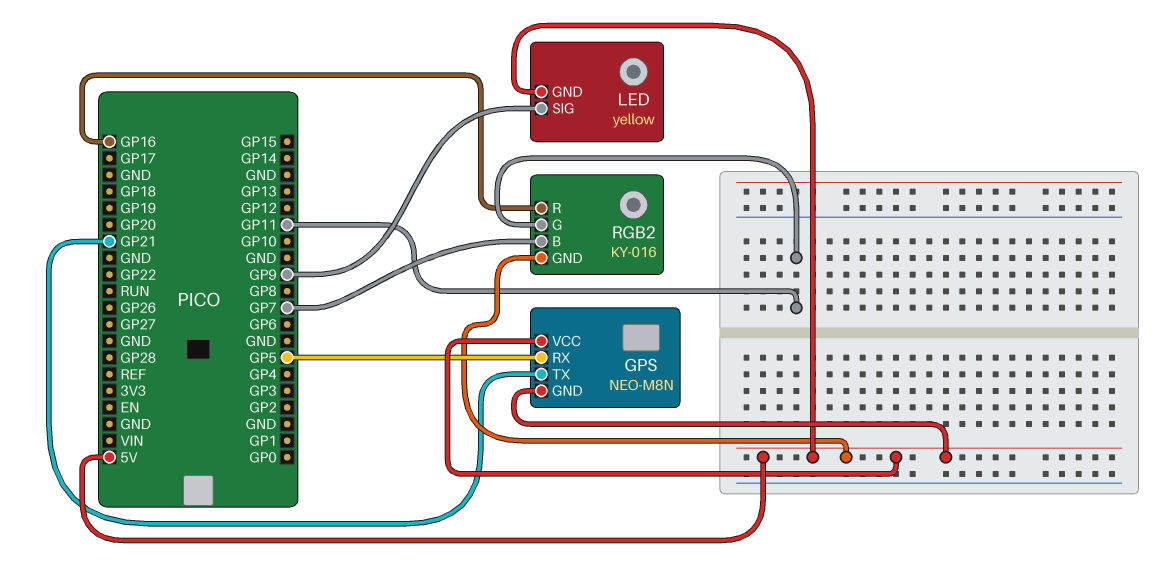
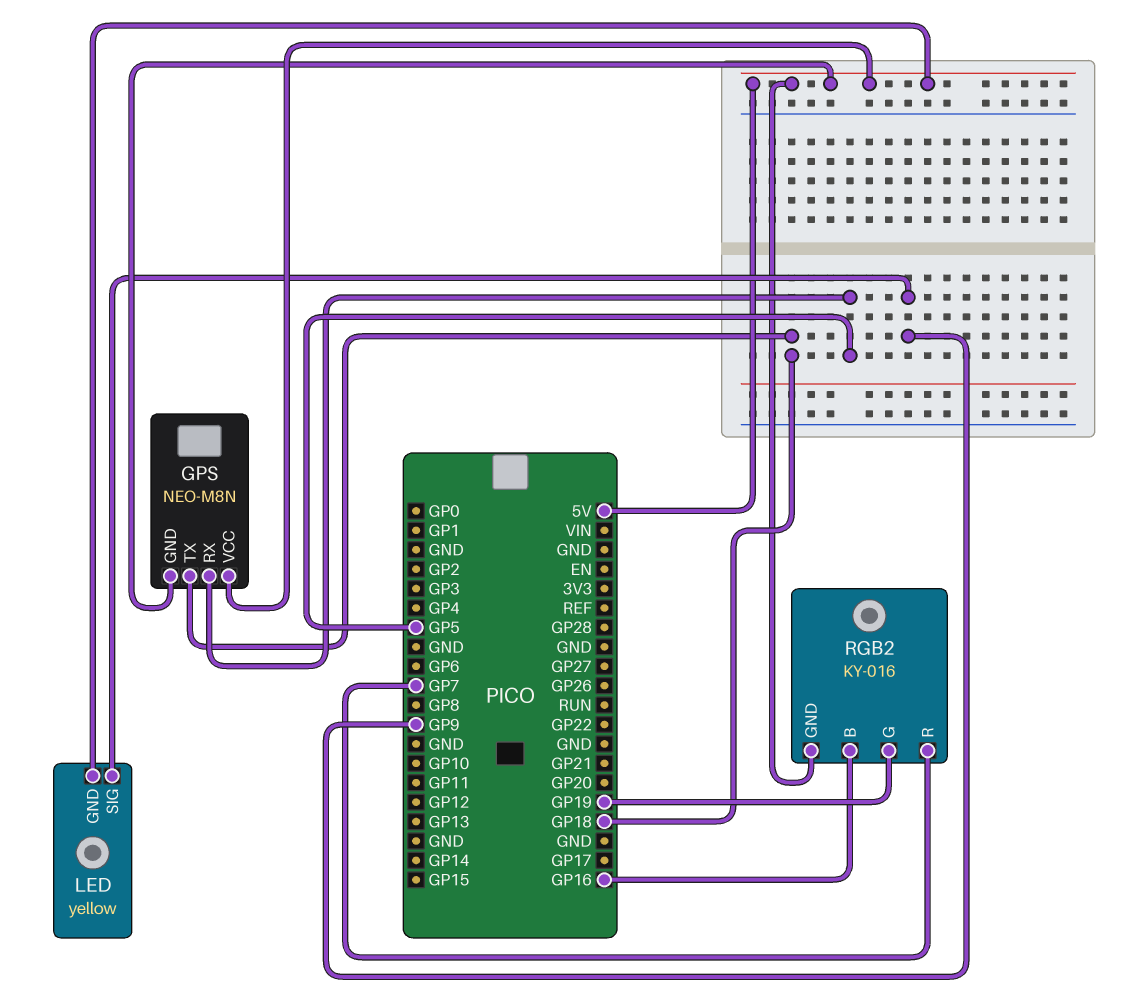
GPS pin TX: GP21 -> GP18
RGB2 pin B: GP7 -> GP16
RGB2 pin G: GP11 -> GP19
RGB2 pin R: GP16 -> GP7

